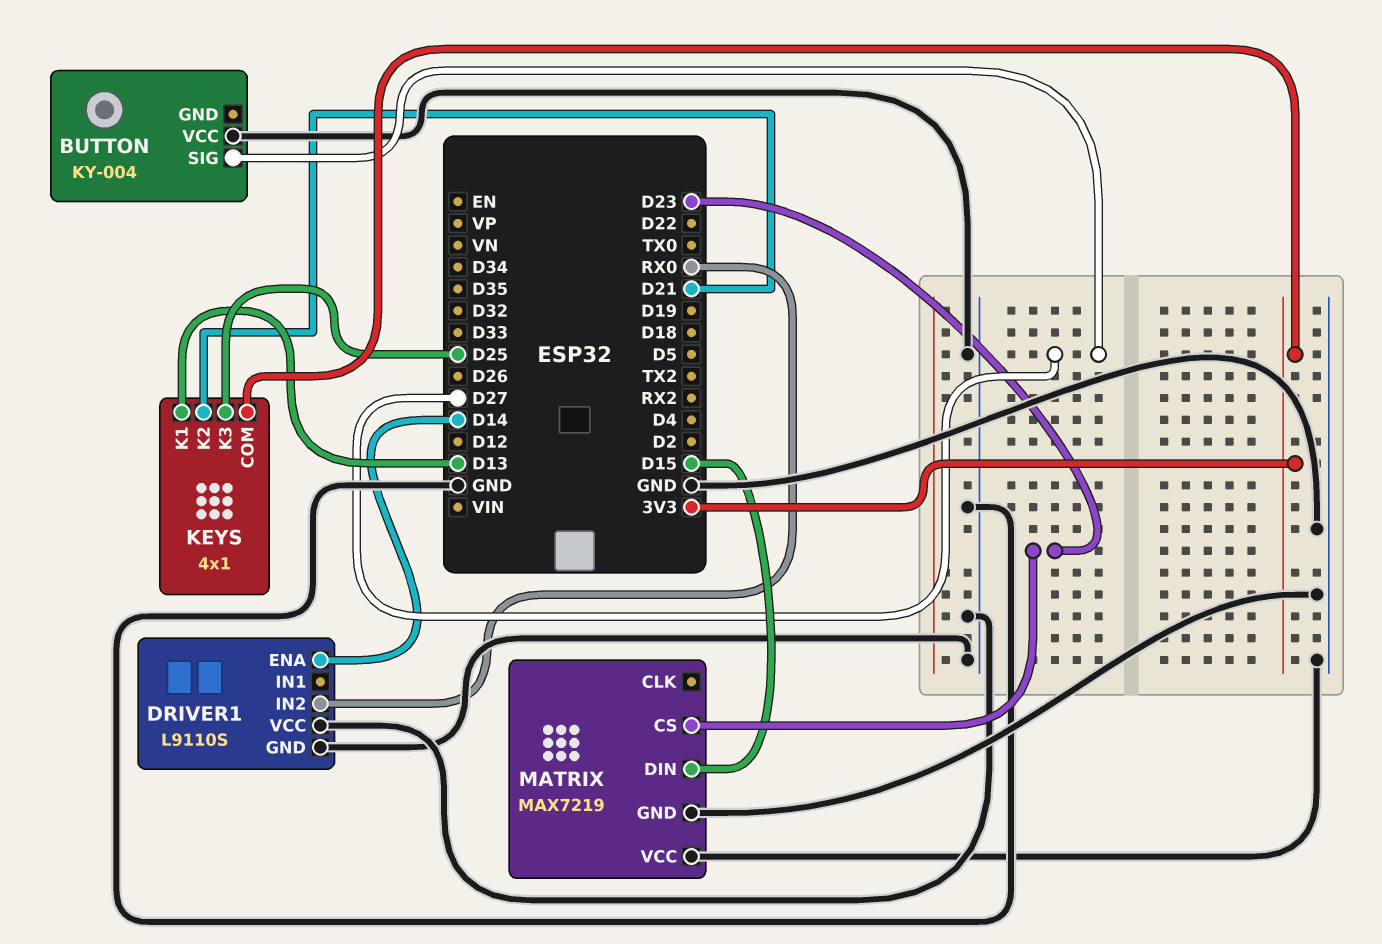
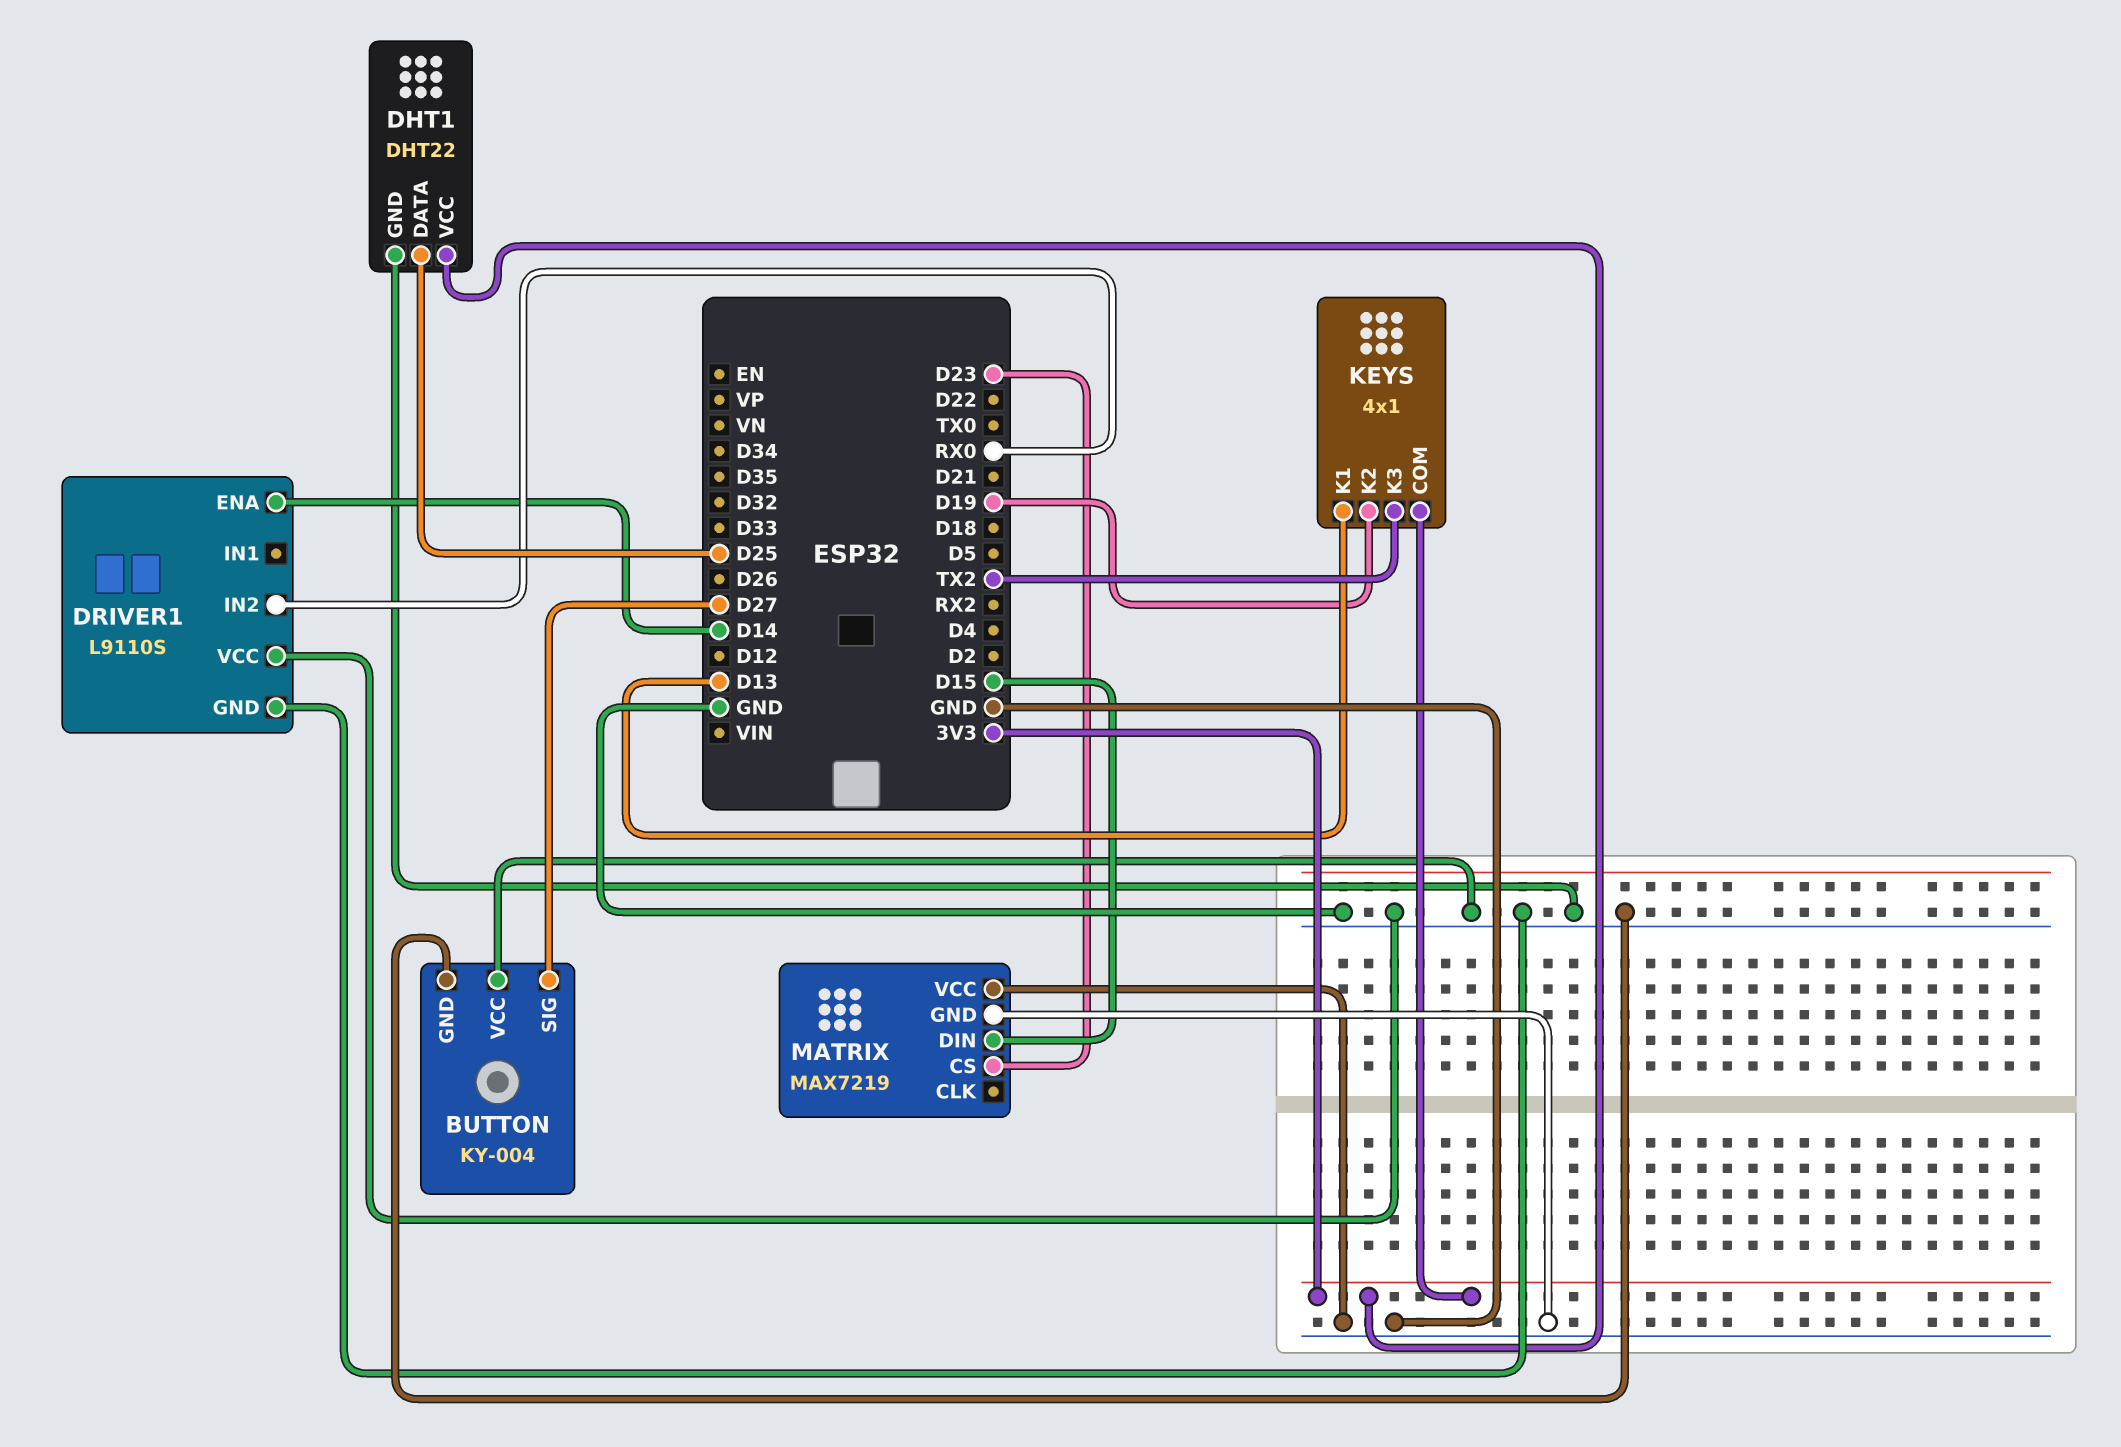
BUTTON pin GND: none -> GND
DHT1: none -> DHT22
DHT1 pin DATA: none -> D25
DHT1 pin GND: none -> GND
DHT1 pin VCC: none -> 3V3
KEYS pin K2: D21 -> D19
KEYS pin K3: D25 -> TX2

